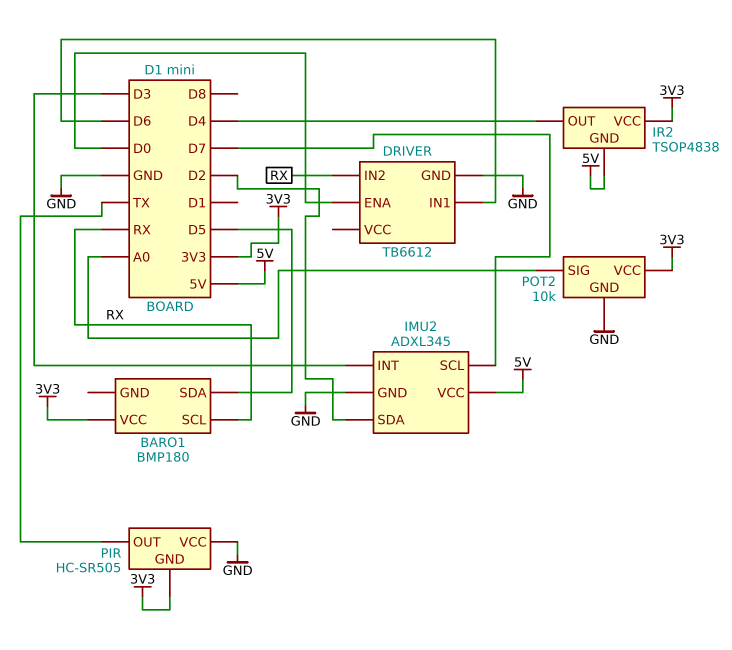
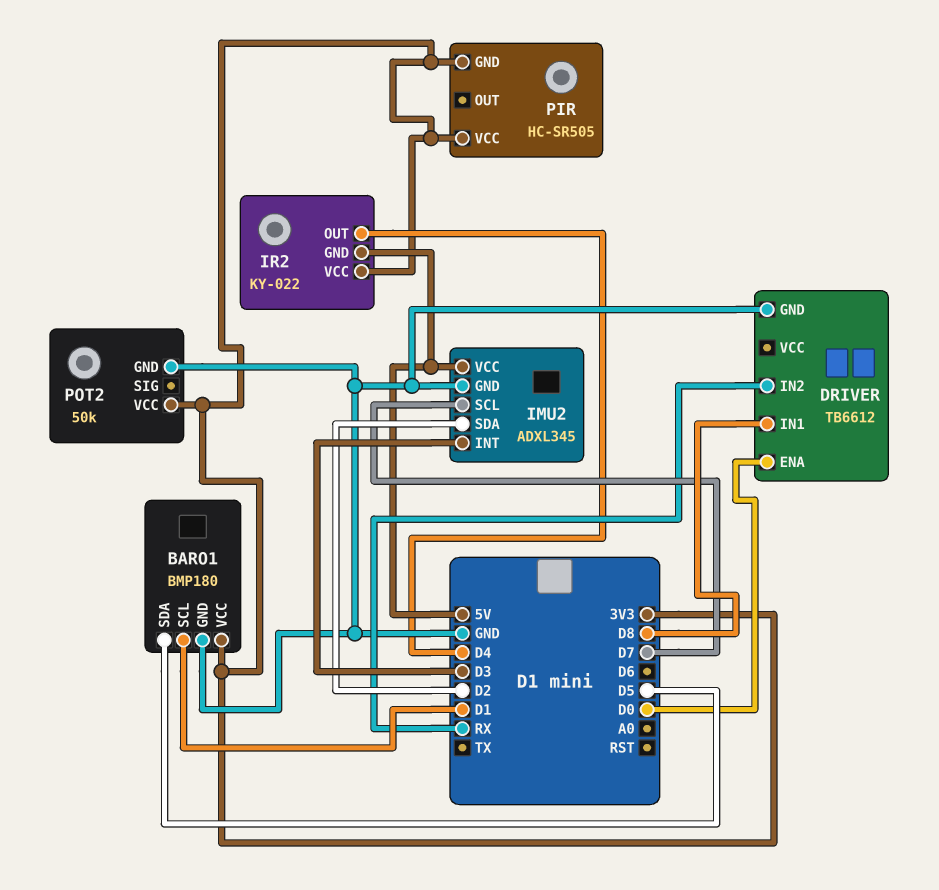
BARO1 pin GND: none -> GND
BARO1 pin SCL: RX -> D1
DRIVER pin IN1: D6 -> D8
IR2: TSOP4838 -> KY-022
PIR pin OUT: TX -> none
PIR pin VCC: GND -> 3V3
POT2: 10k -> 50k
POT2 pin SIG: A0 -> none

